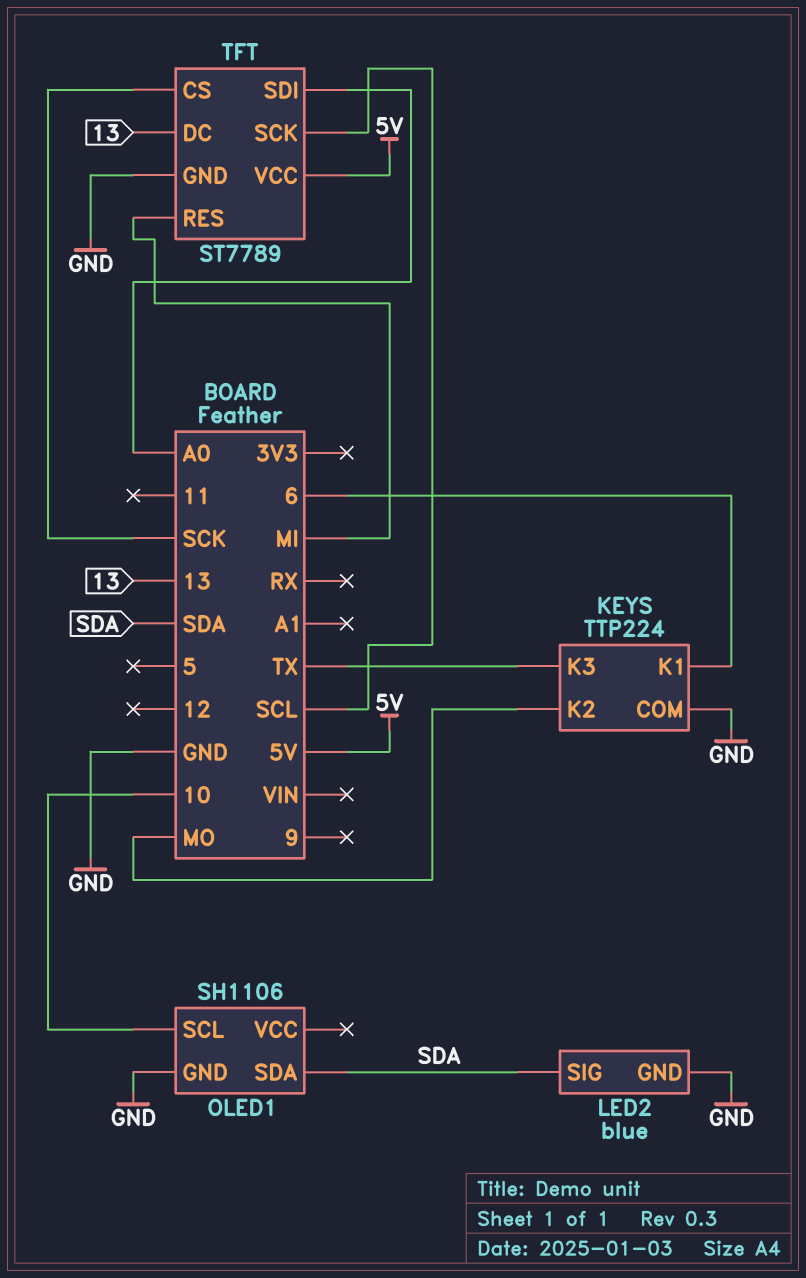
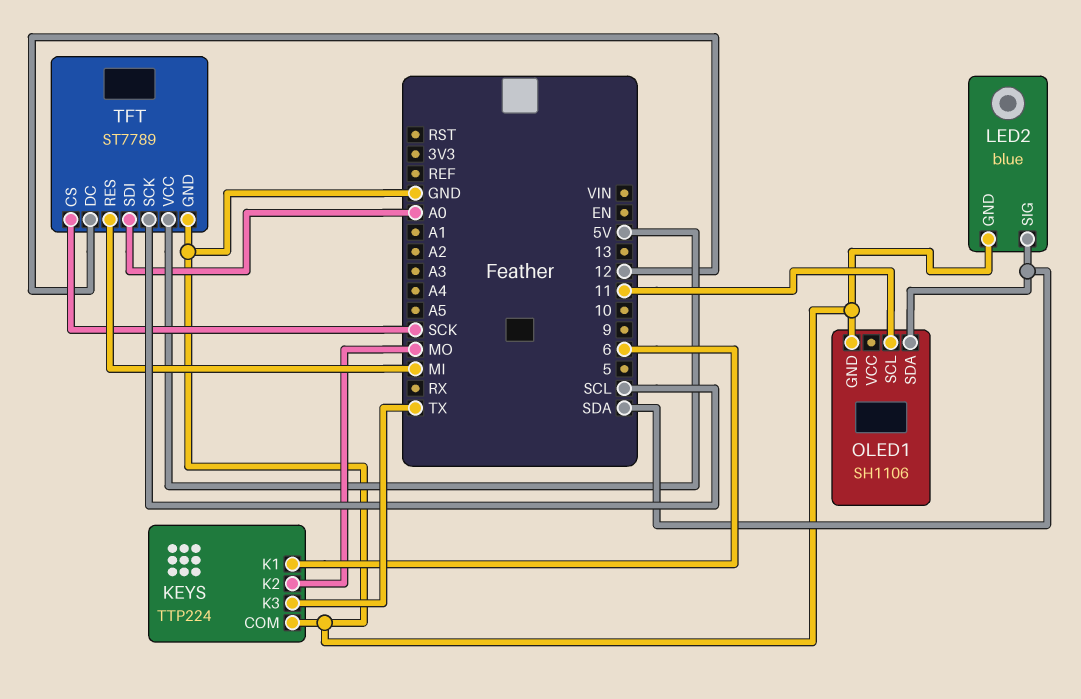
OLED1 pin SCL: 10 -> 11
TFT pin DC: 13 -> 12

